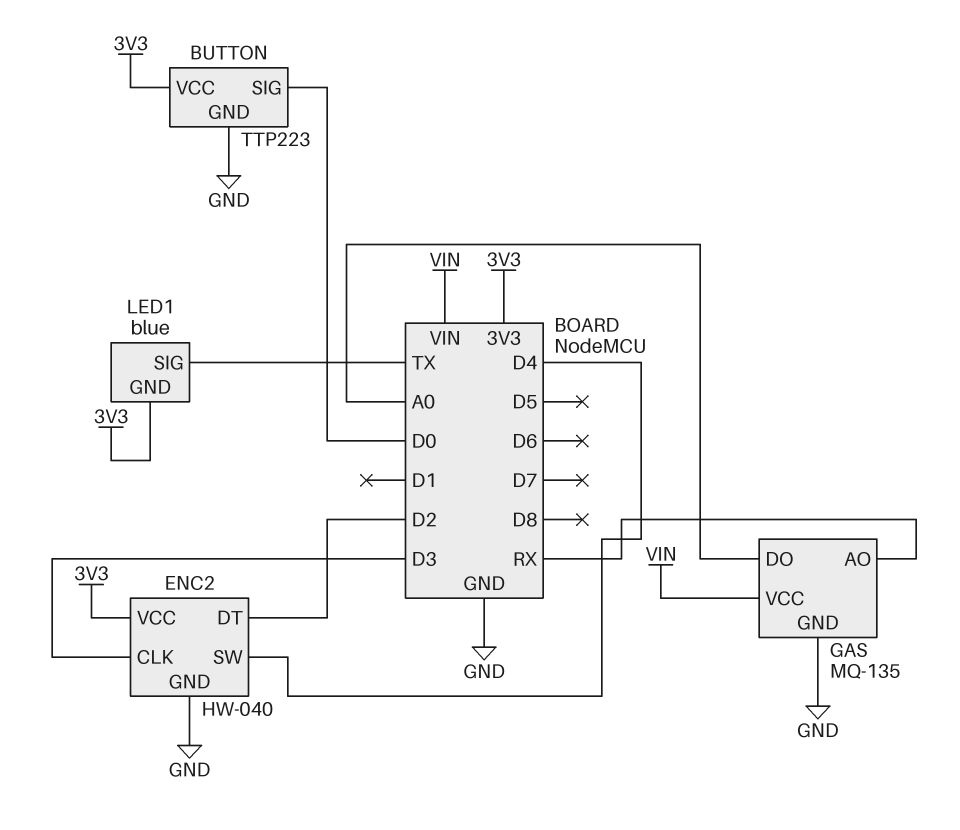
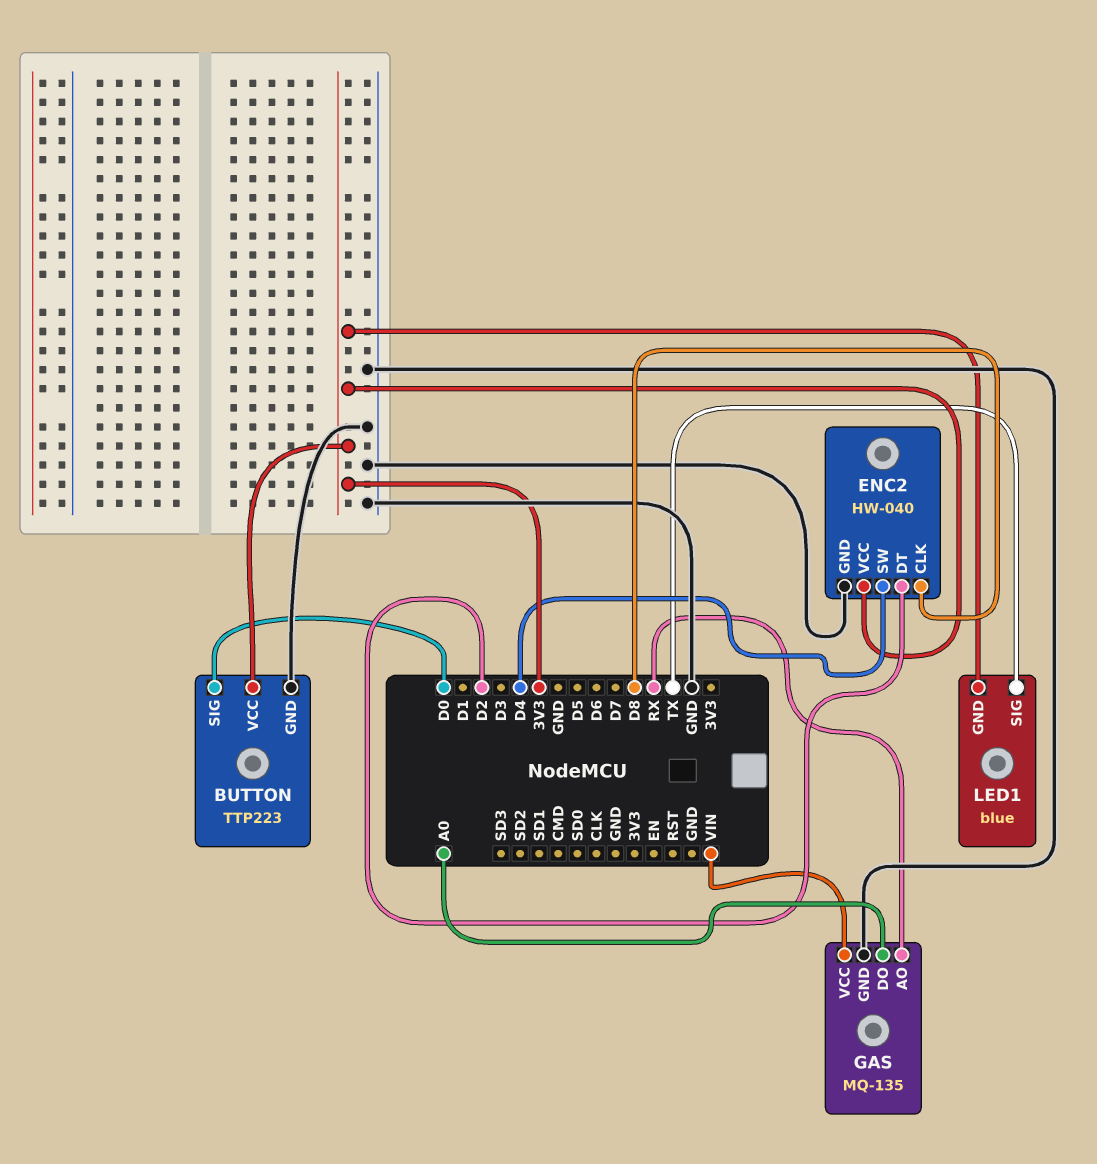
ENC2 pin CLK: D3 -> D8

